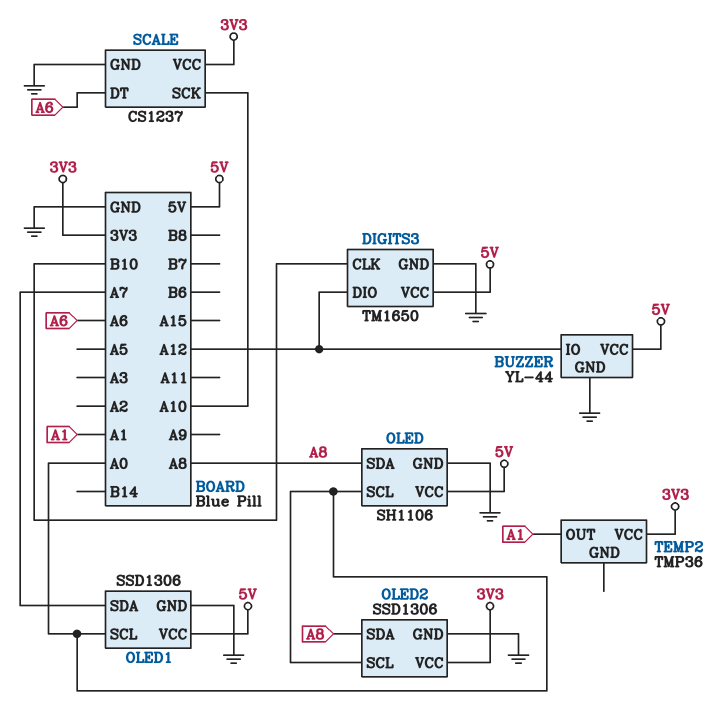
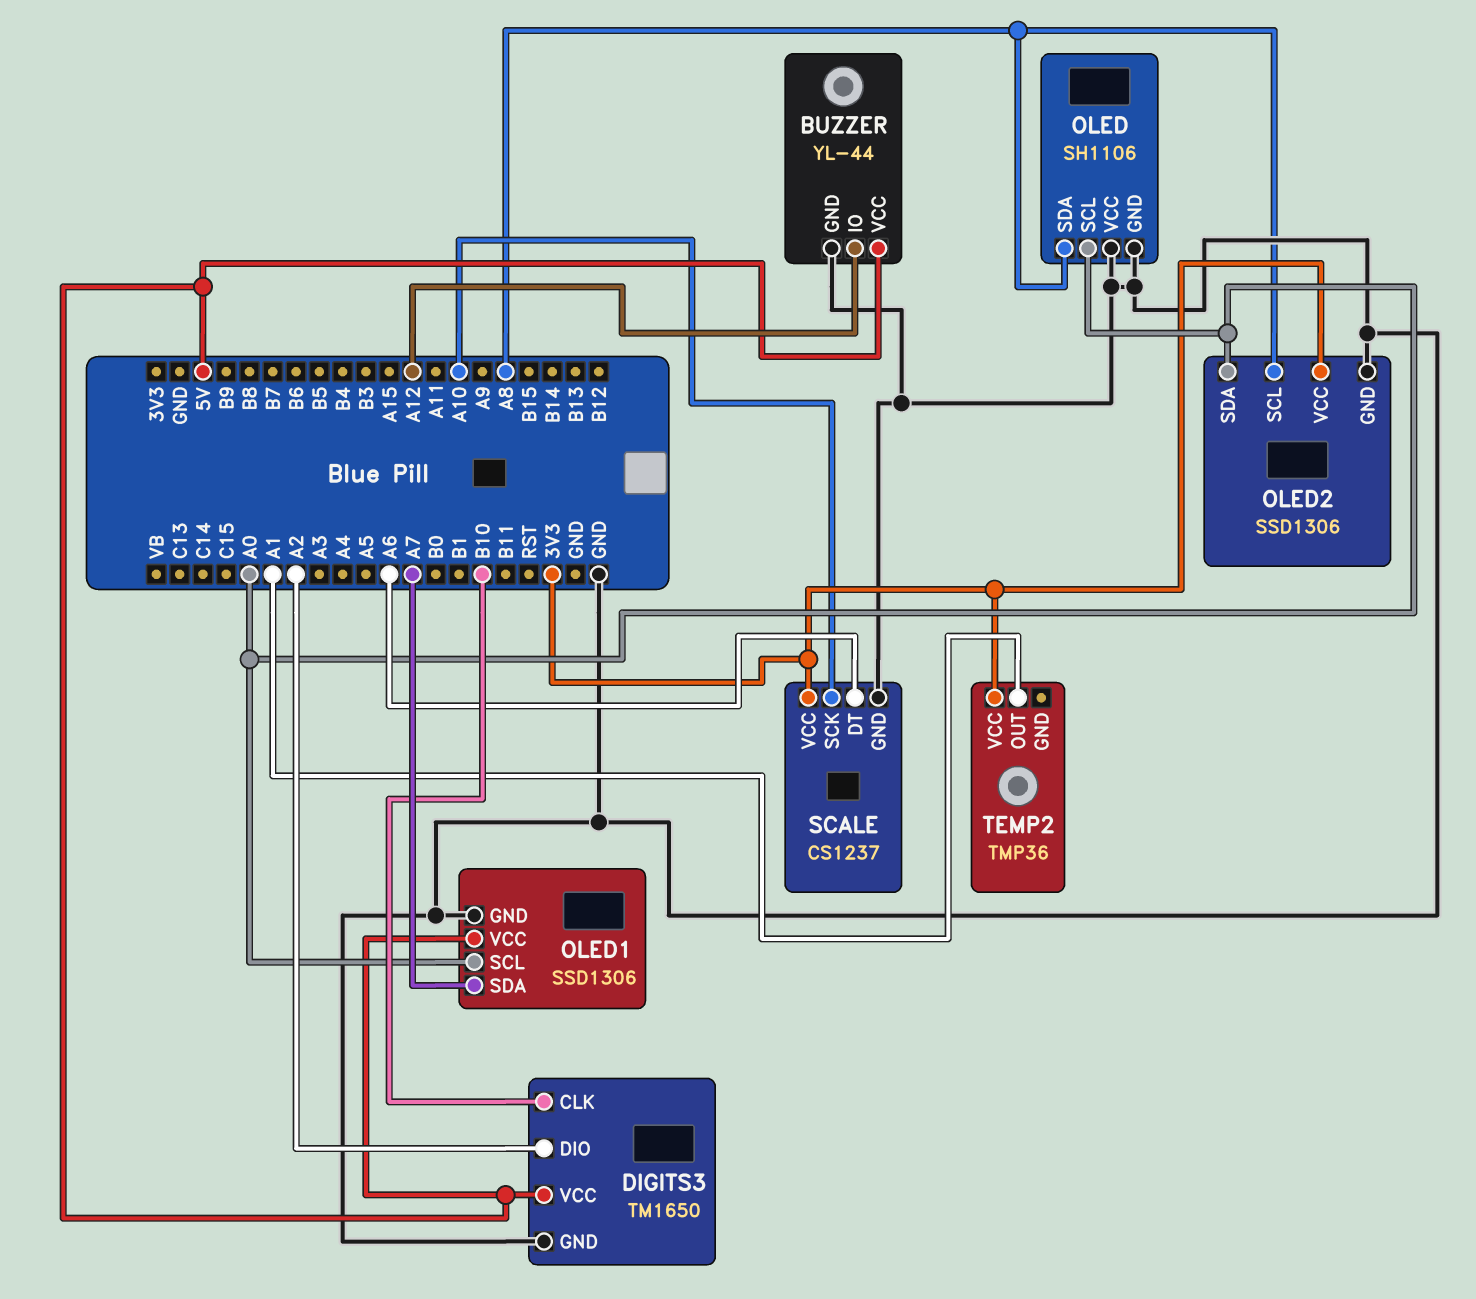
DIGITS3 pin DIO: A12 -> A2
OLED pin VCC: 5V -> GND
OLED2 pin SCL: A0 -> A8
OLED2 pin SDA: A8 -> A0

